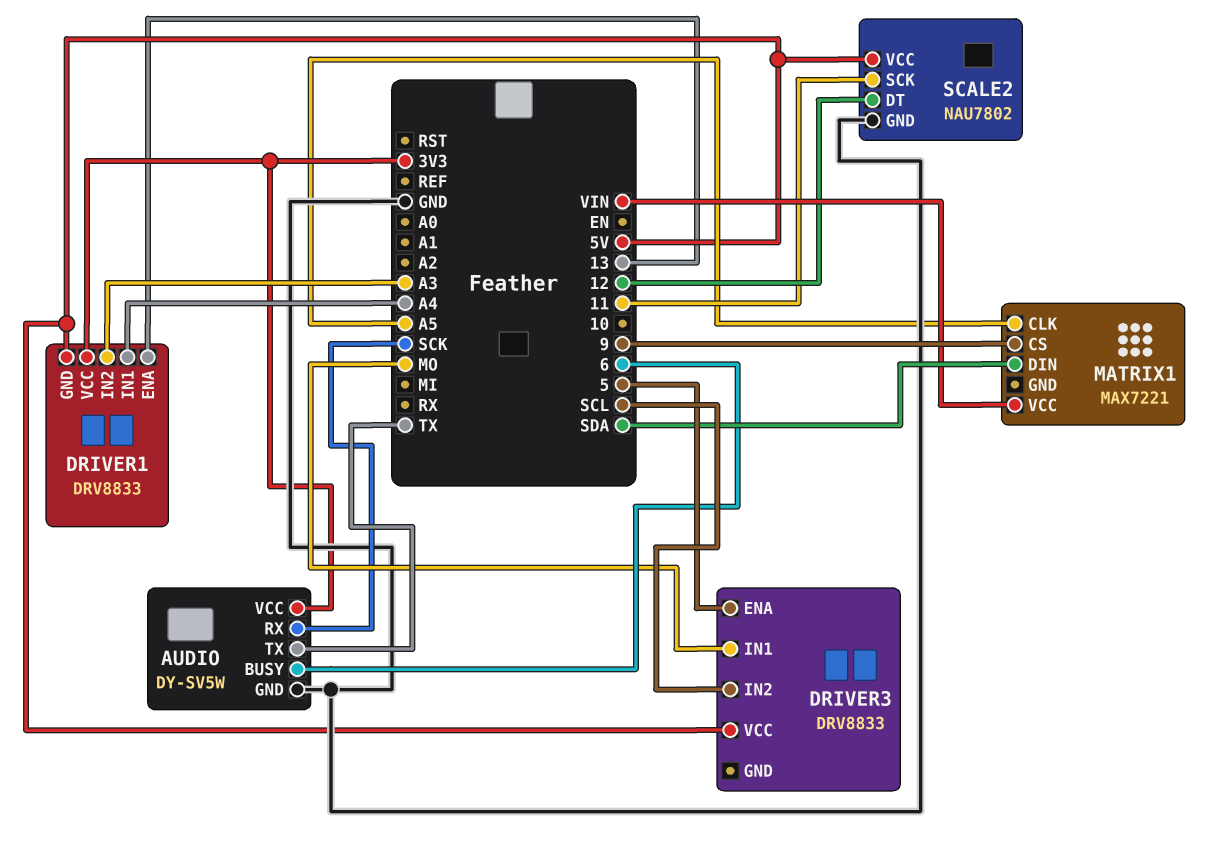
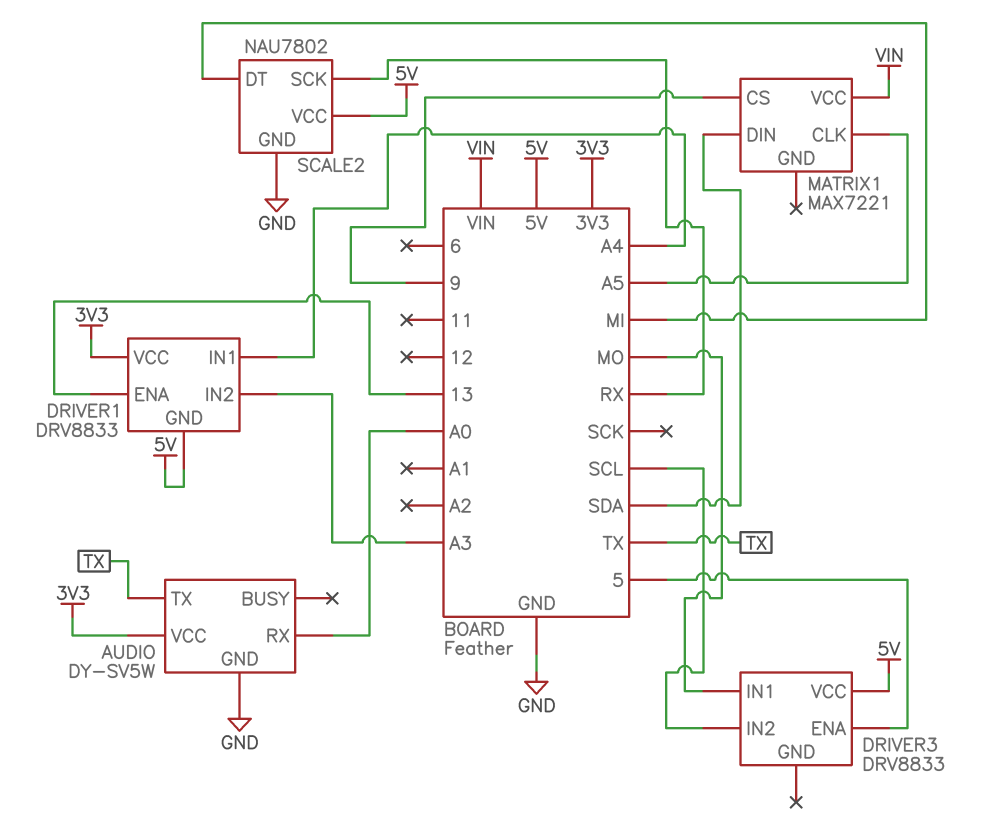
AUDIO pin BUSY: 6 -> none
AUDIO pin RX: SCK -> A0
SCALE2 pin DT: 12 -> MI
SCALE2 pin SCK: 11 -> RX

